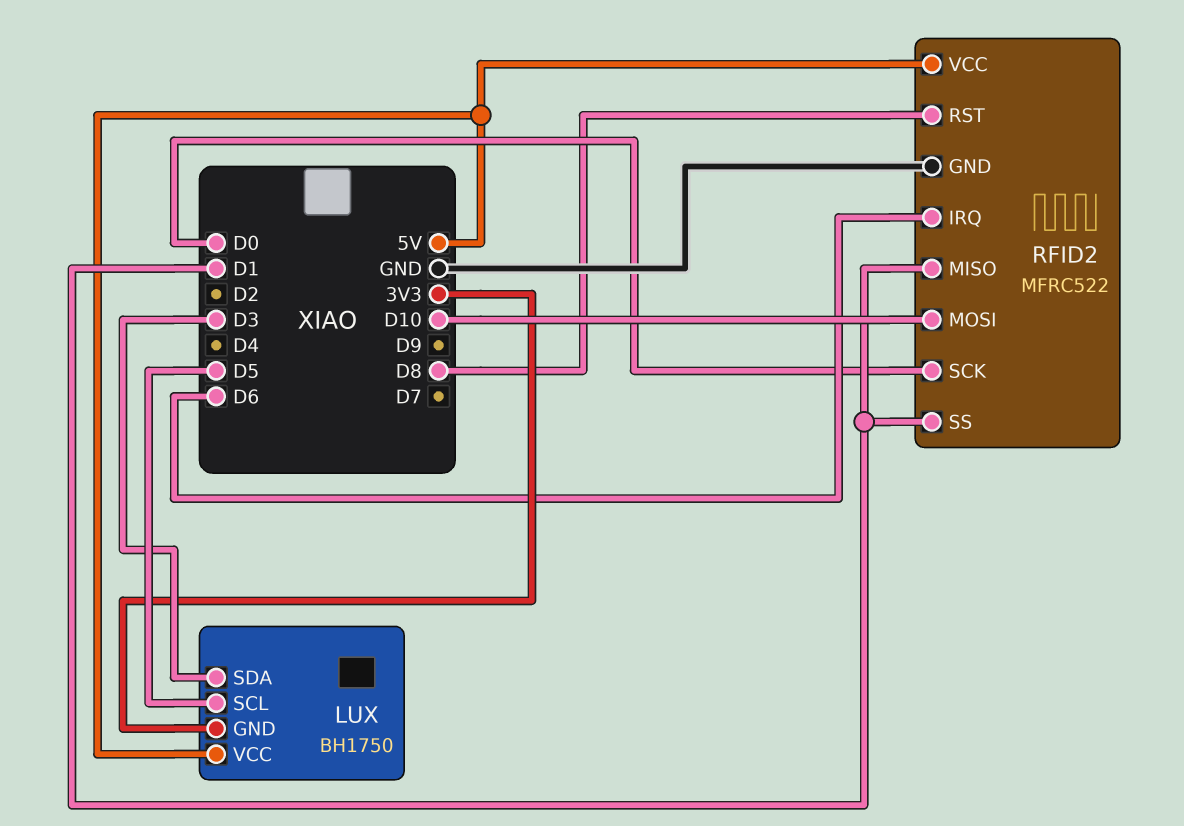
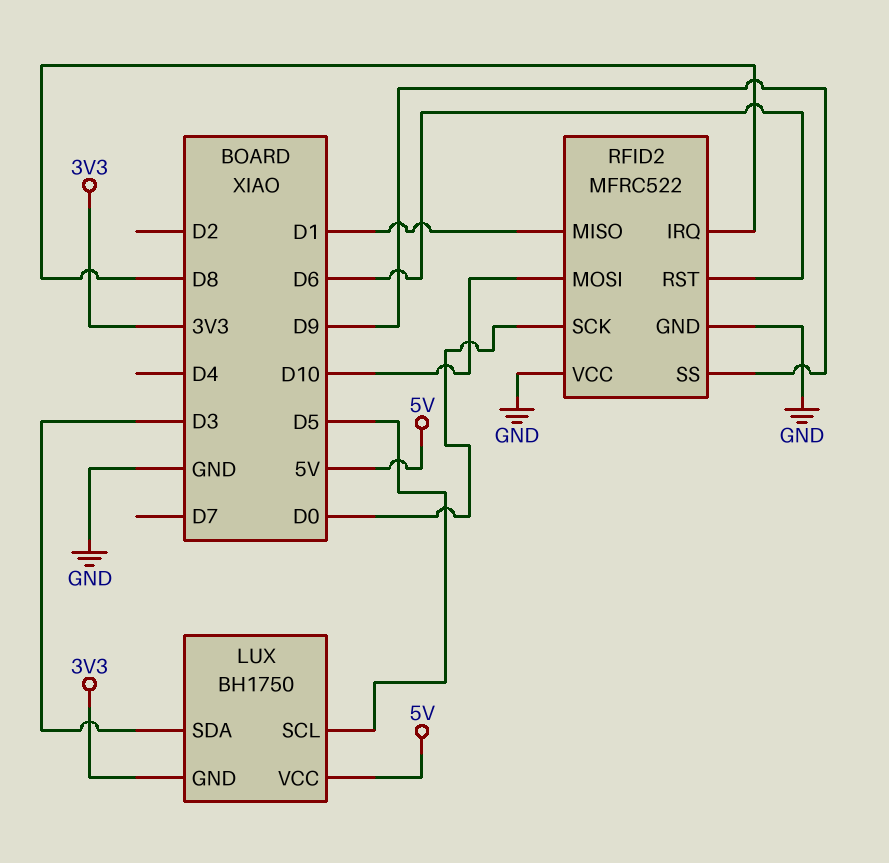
RFID2 pin IRQ: D6 -> D8
RFID2 pin RST: D8 -> D6
RFID2 pin SS: D1 -> D9
RFID2 pin VCC: 5V -> GND

